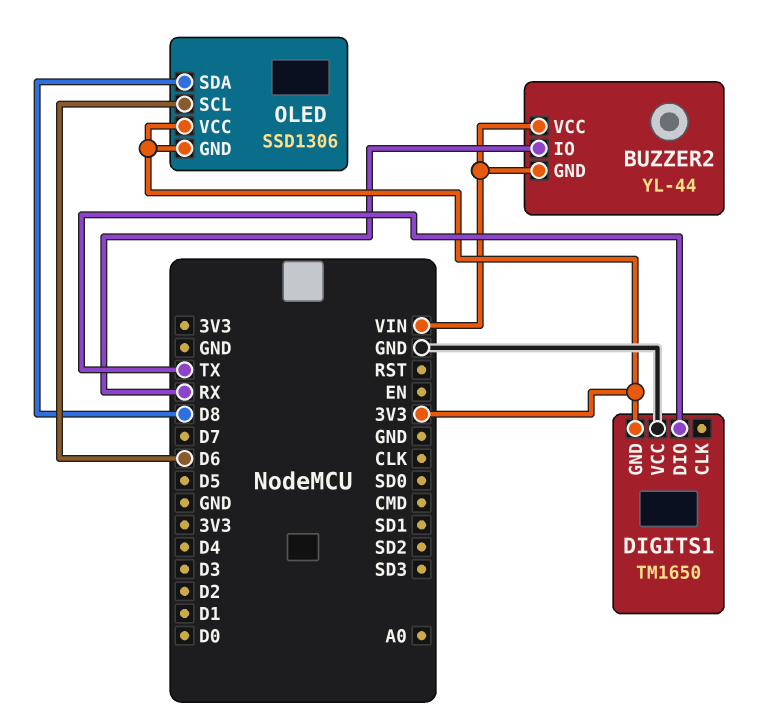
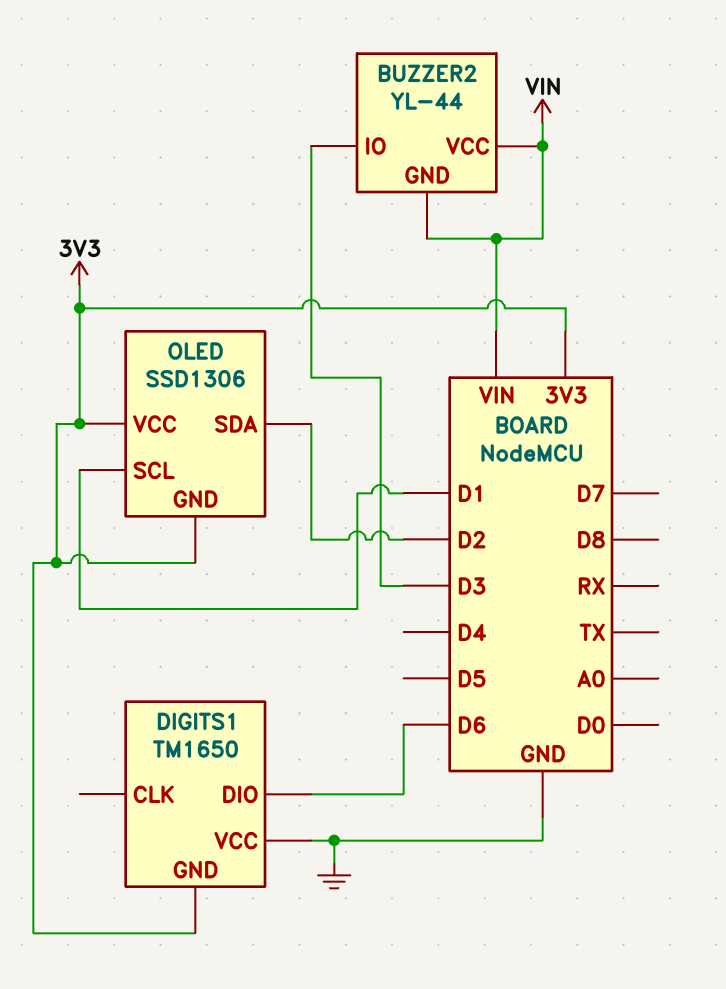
BUZZER2 pin IO: RX -> D3
DIGITS1 pin DIO: TX -> D6
OLED pin SCL: D6 -> D1
OLED pin SDA: D8 -> D2

